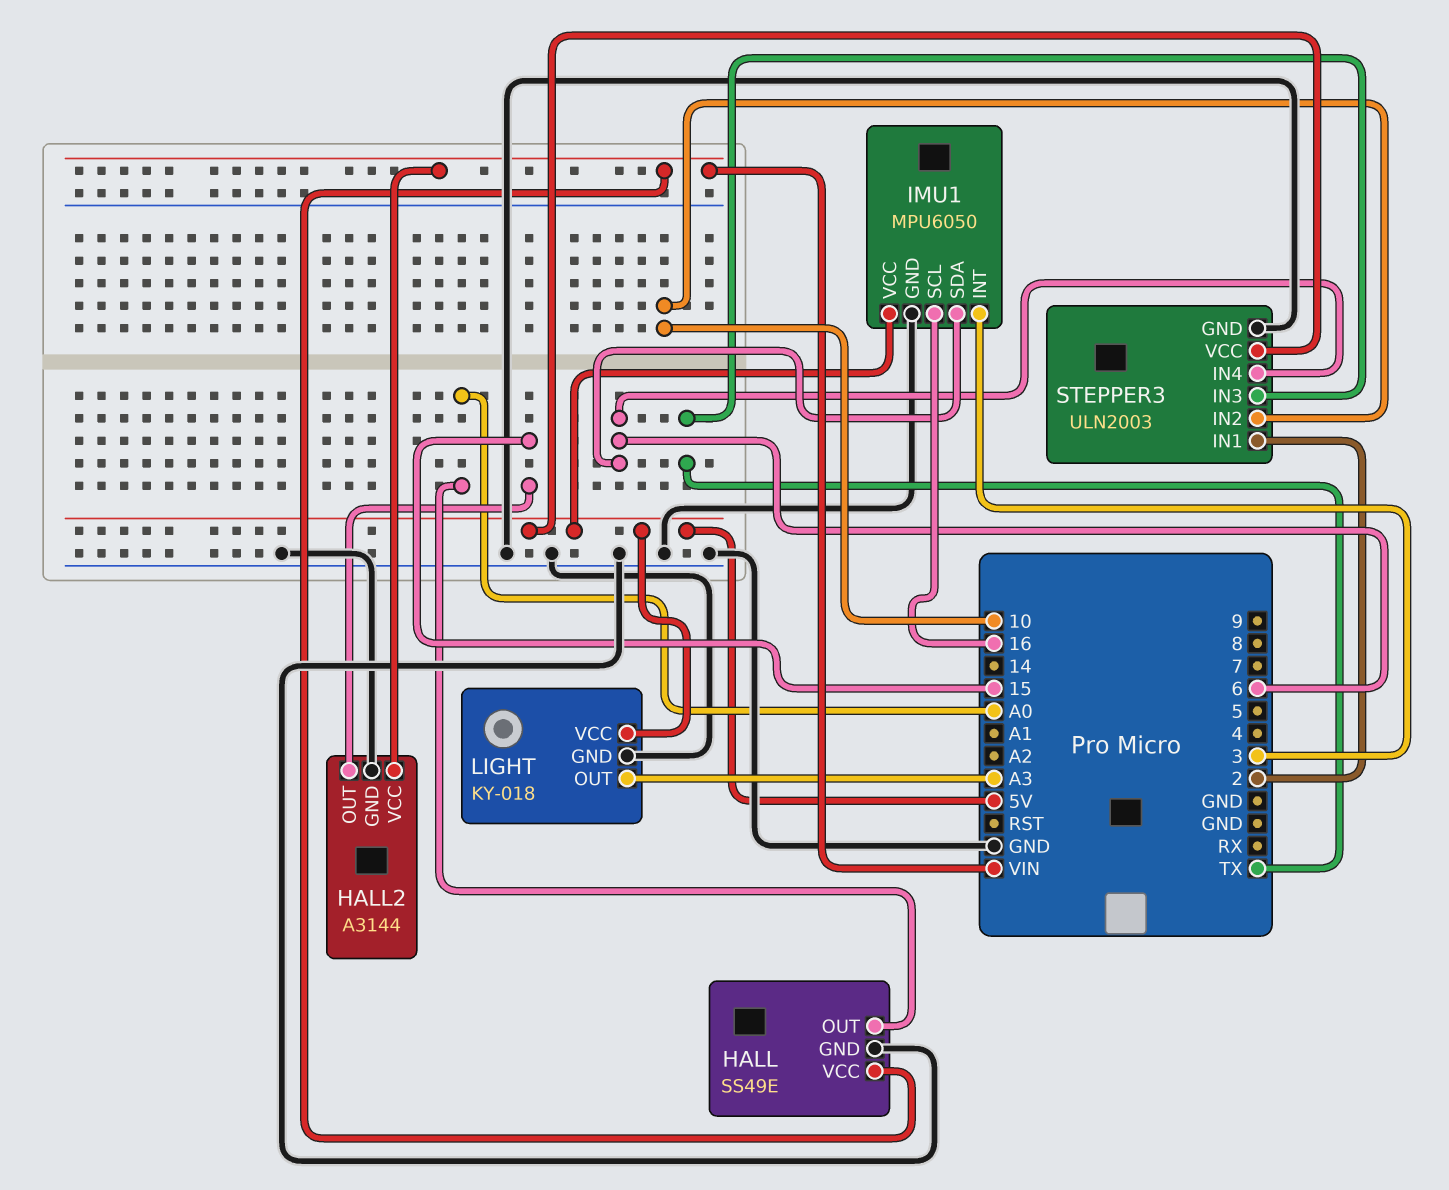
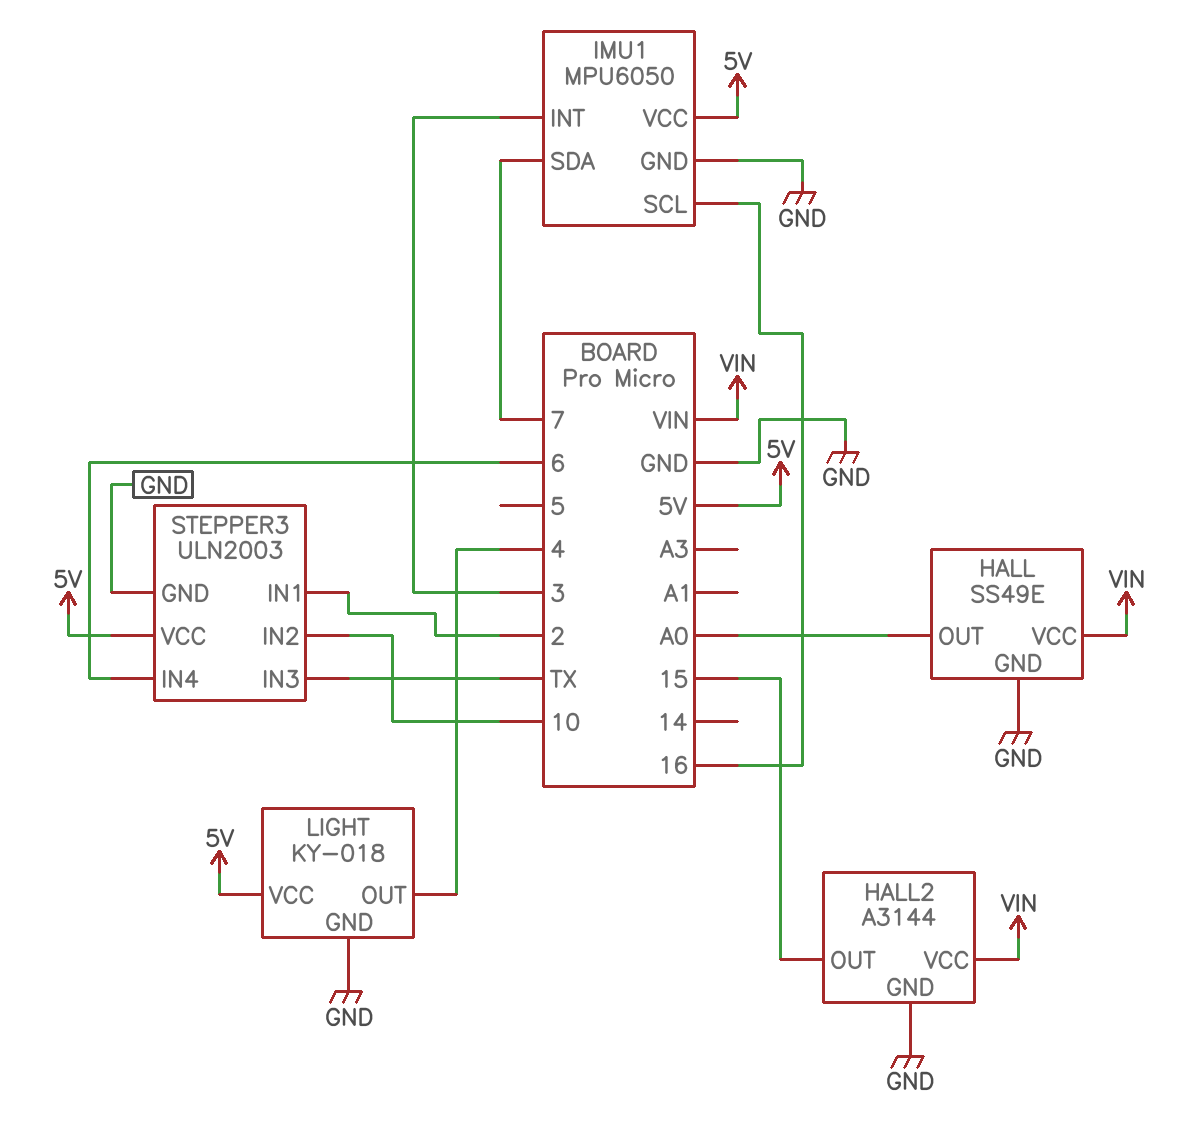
IMU1 pin SDA: 6 -> 7
LIGHT pin OUT: A3 -> 4

